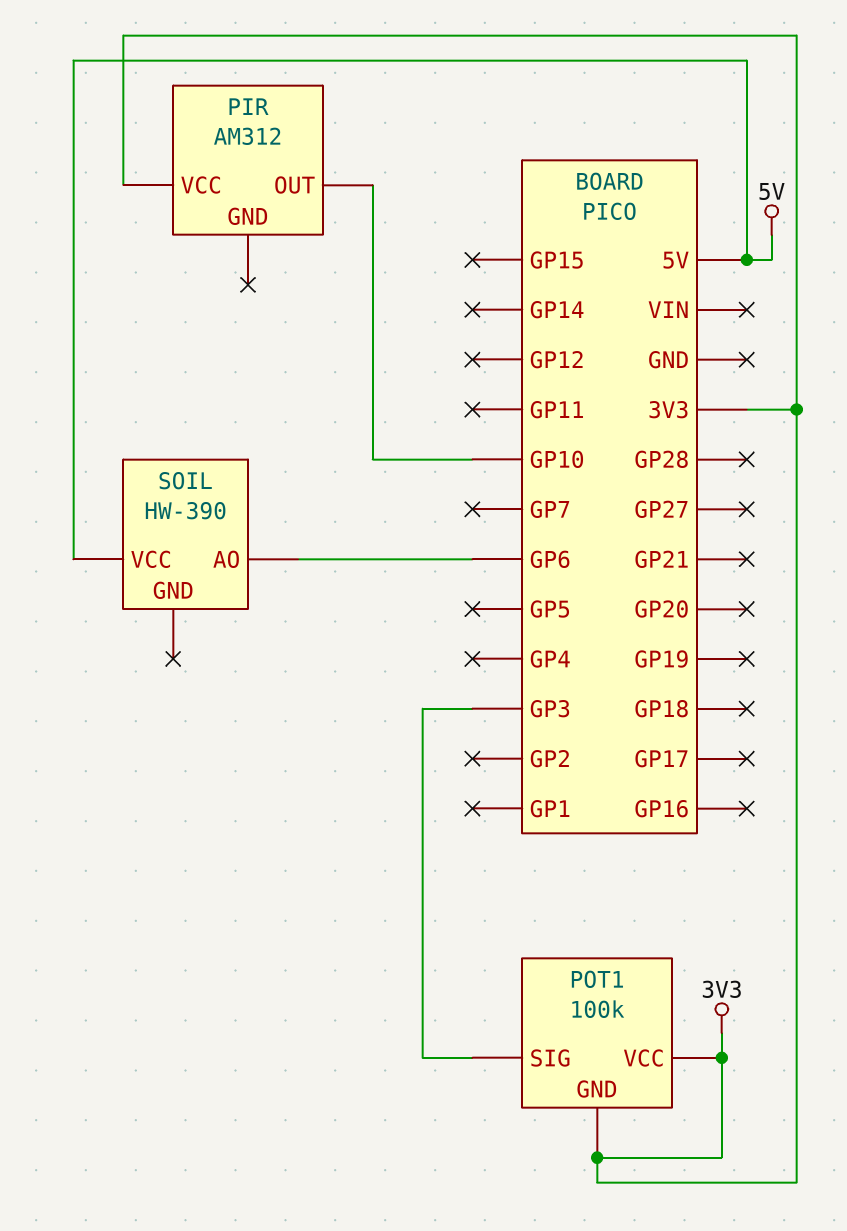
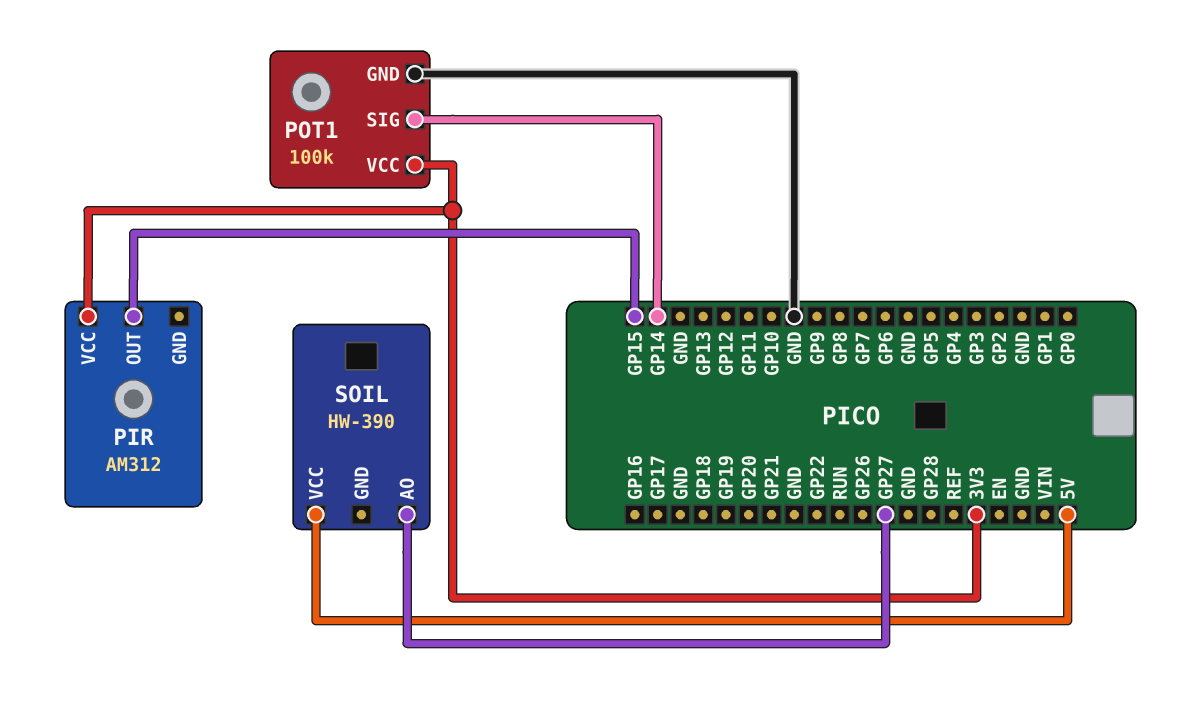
PIR pin OUT: GP10 -> GP15
POT1 pin GND: 3V3 -> GND
POT1 pin SIG: GP3 -> GP14
SOIL pin AO: GP6 -> GP27

